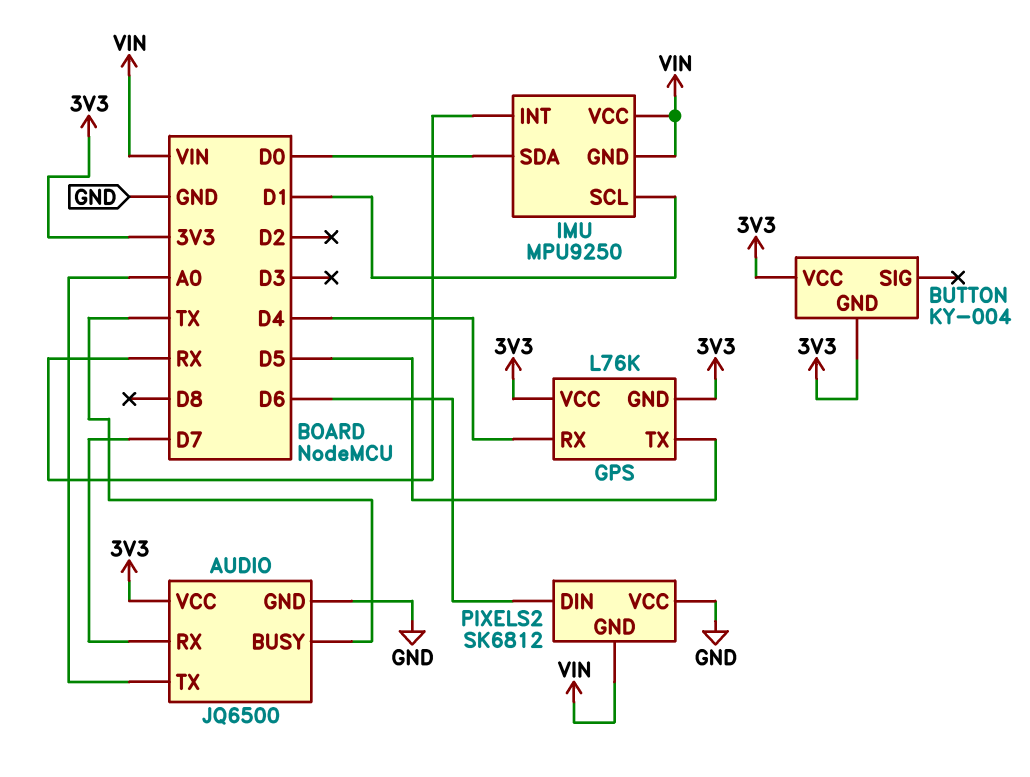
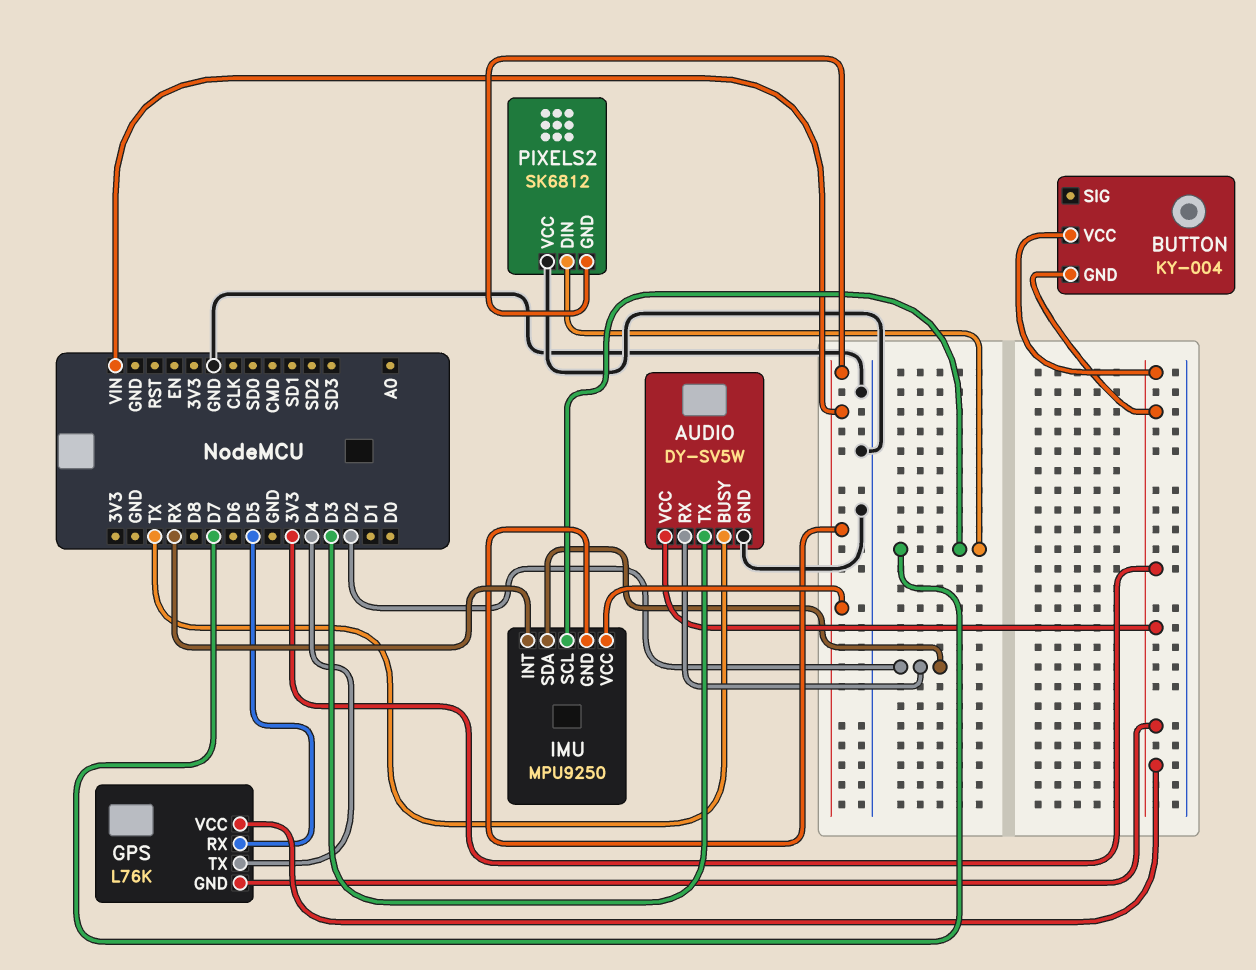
AUDIO: JQ6500 -> DY-SV5W
AUDIO pin RX: D7 -> D2
AUDIO pin TX: A0 -> D3
GPS pin RX: D4 -> D5
GPS pin TX: D5 -> D4
IMU pin SCL: D1 -> D7
IMU pin SDA: D0 -> D2
PIXELS2 pin DIN: D6 -> D7

